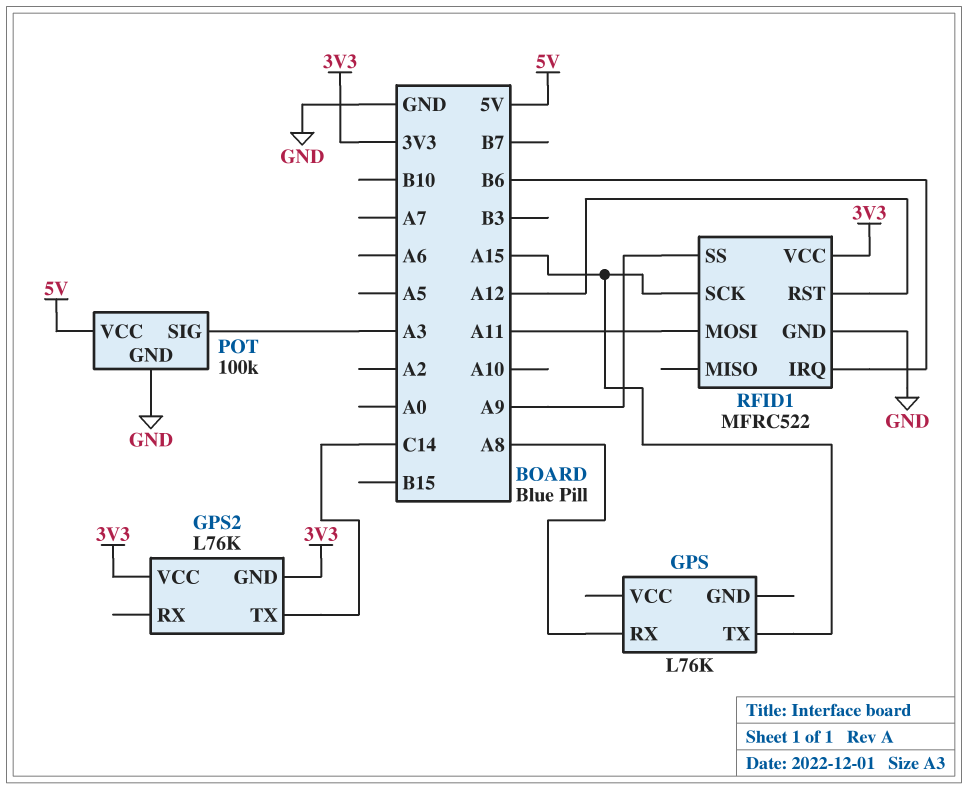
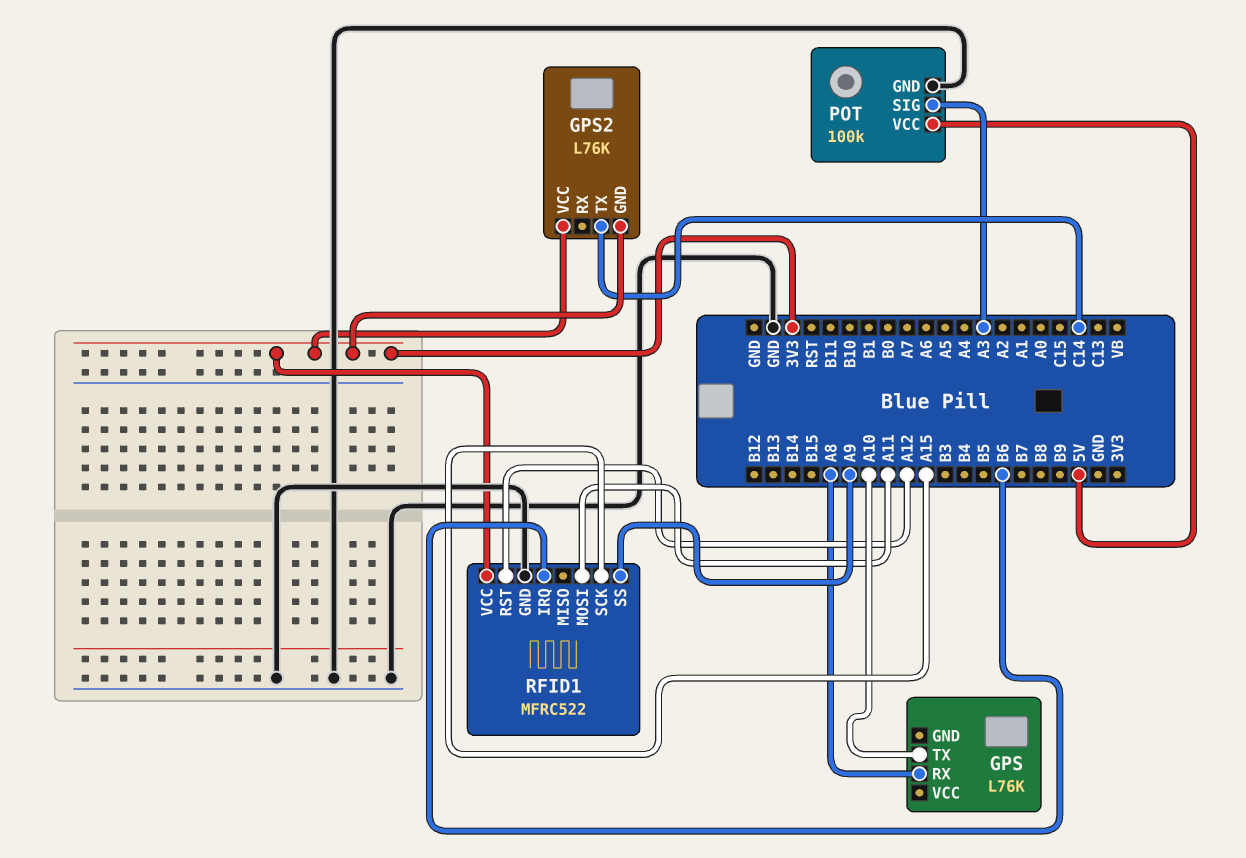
GPS pin TX: A15 -> A10

